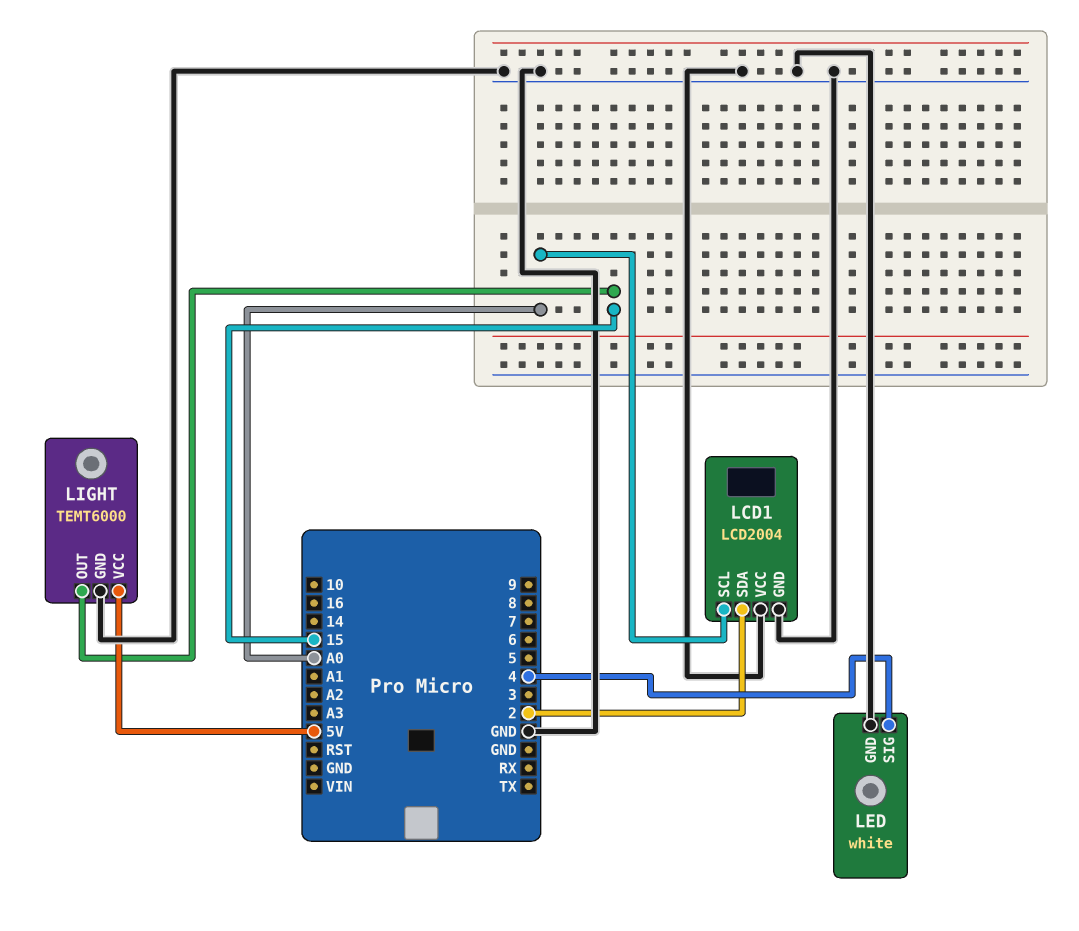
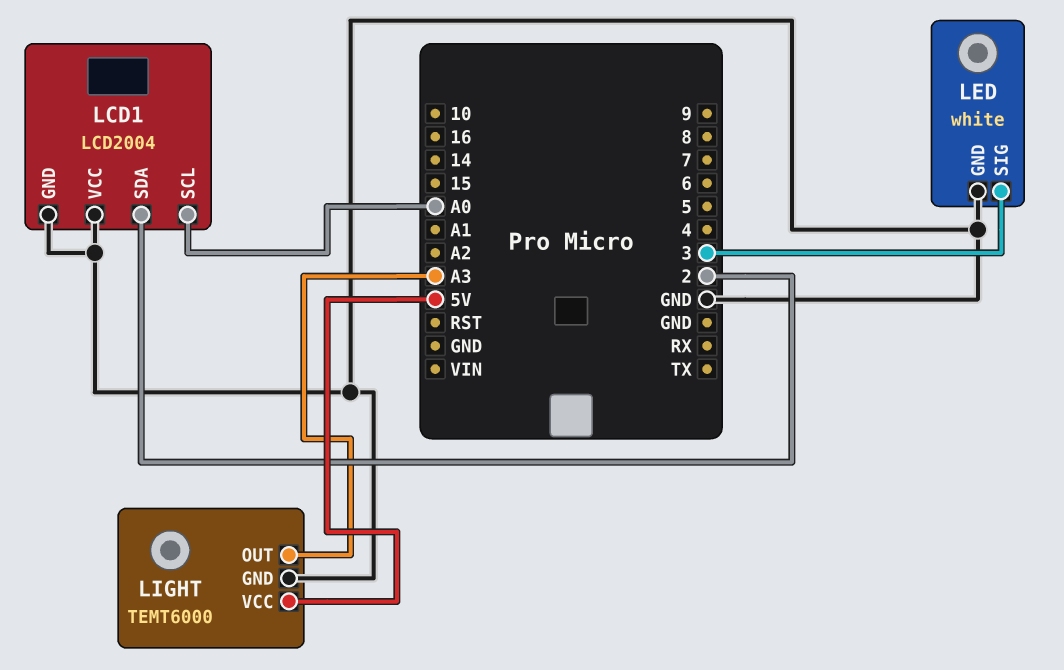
LED pin SIG: 4 -> 3
LIGHT pin OUT: 15 -> A3

